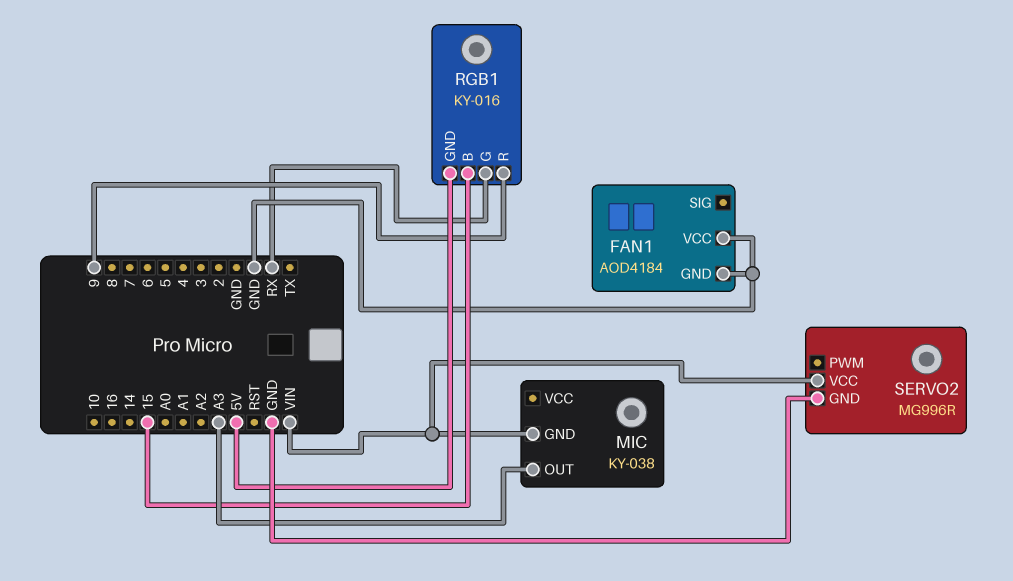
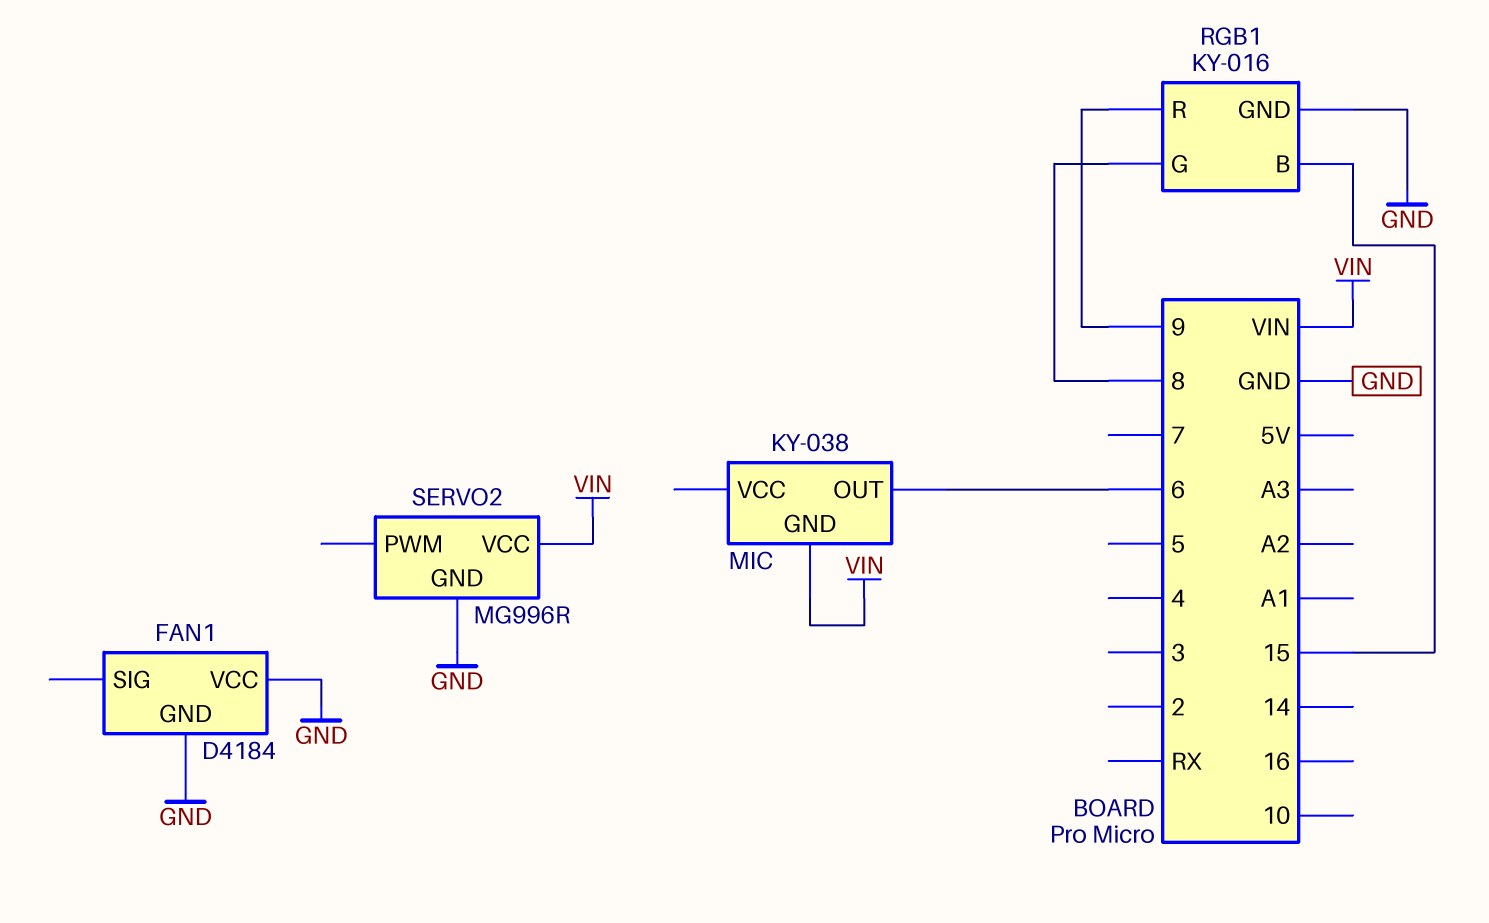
FAN1: AOD4184 -> D4184
MIC pin OUT: A3 -> 6
RGB1 pin G: RX -> 8
RGB1 pin GND: 5V -> GND

